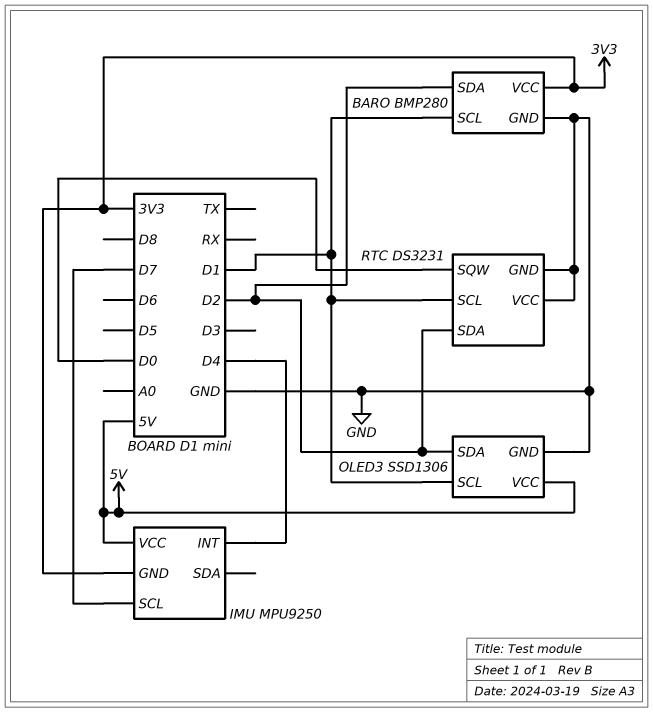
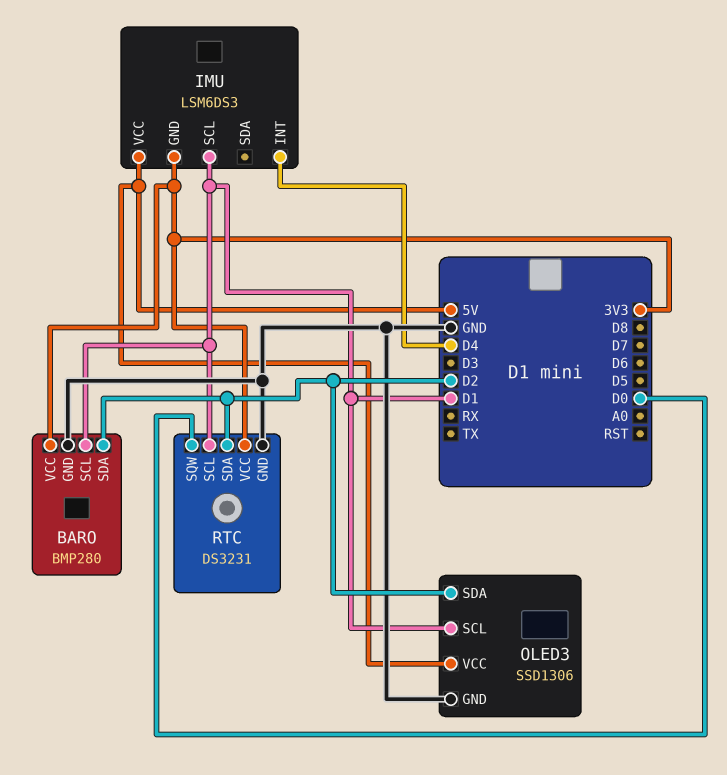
IMU: MPU9250 -> LSM6DS3
IMU pin SCL: D7 -> D1
RTC pin VCC: GND -> 3V3

